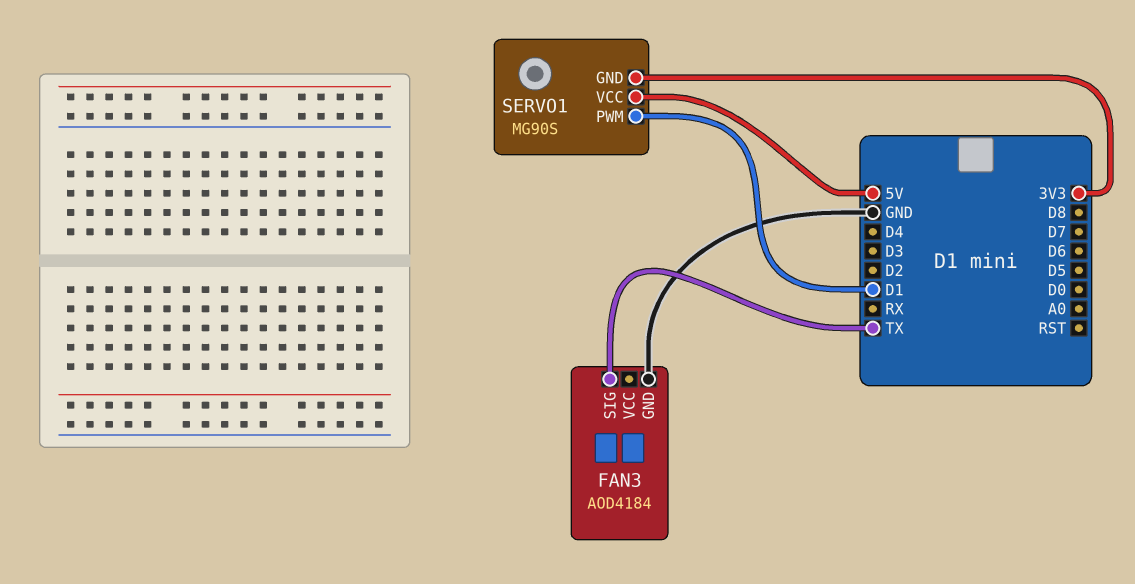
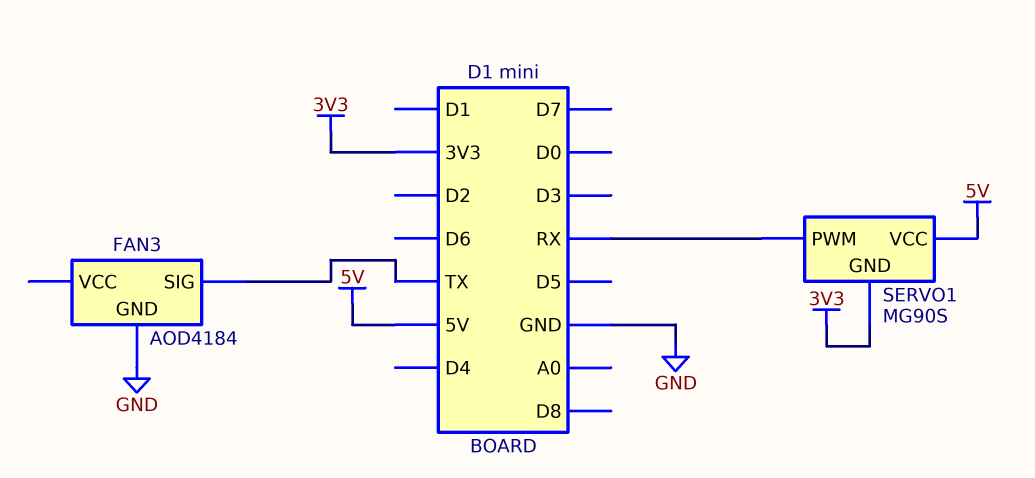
SERVO1 pin PWM: D1 -> RX

